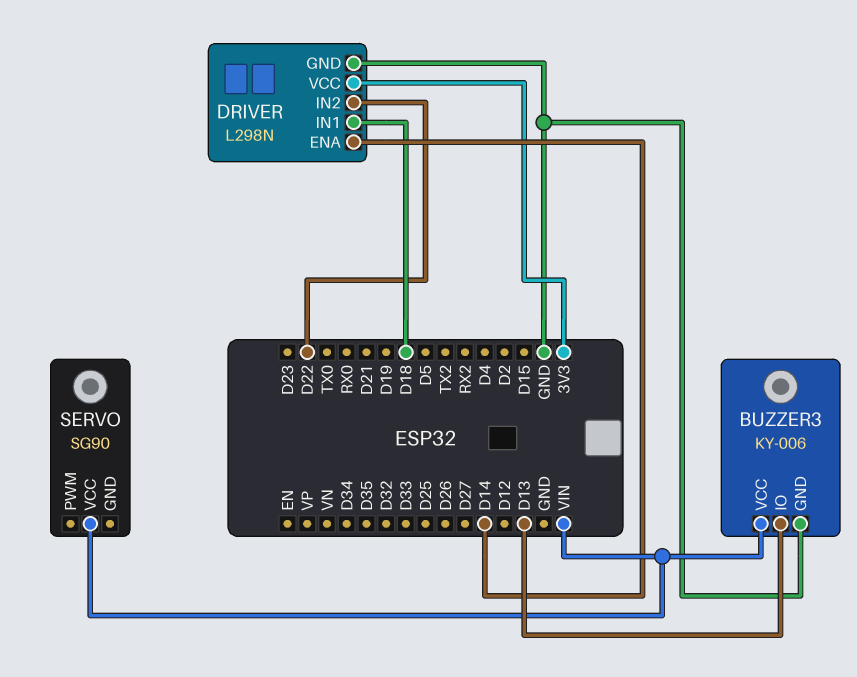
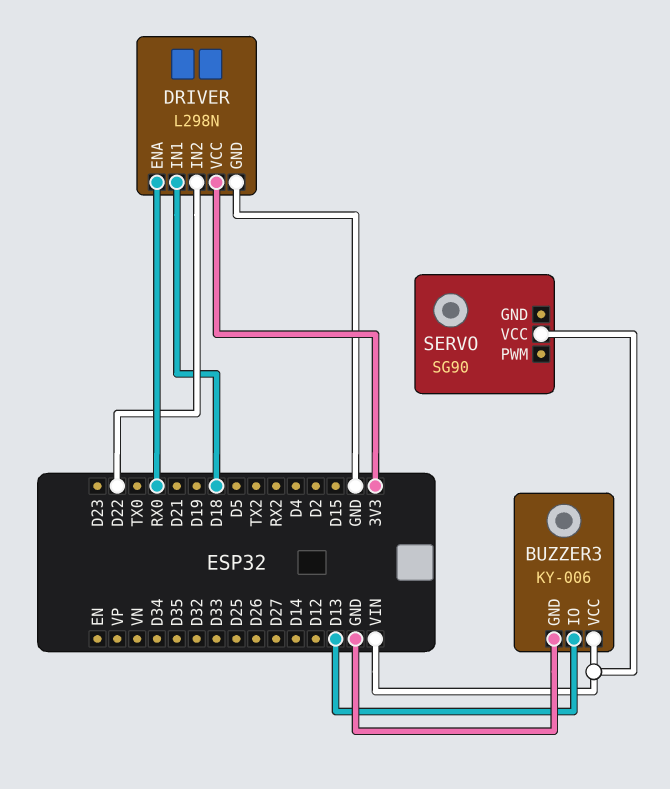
DRIVER pin ENA: D14 -> RX0

